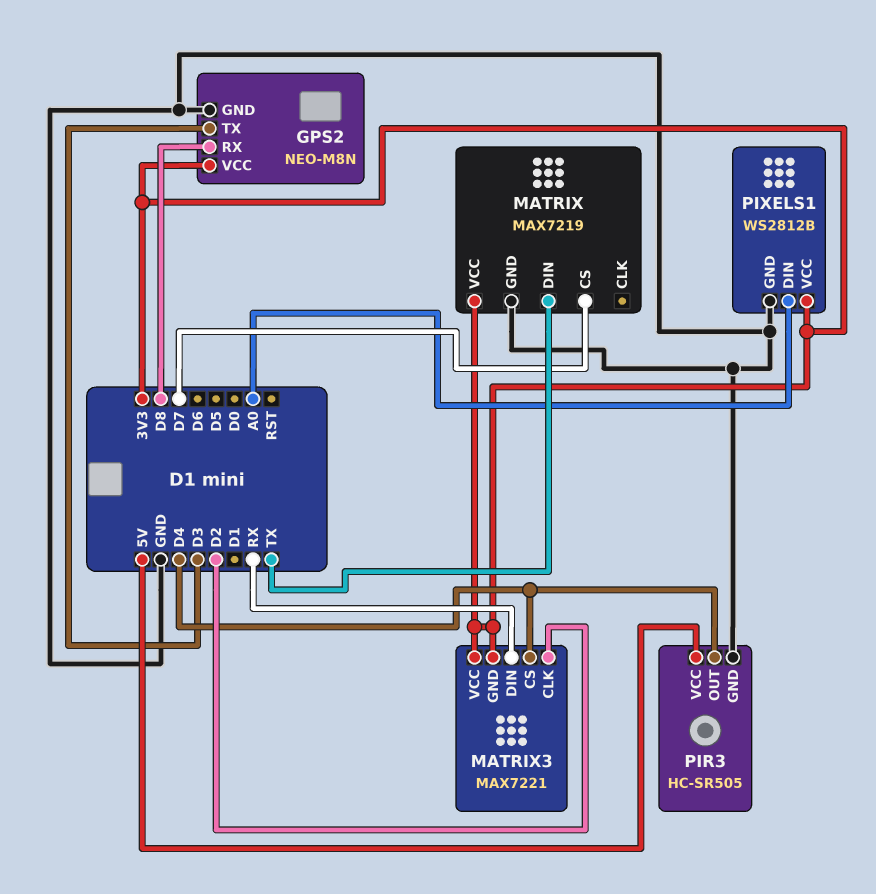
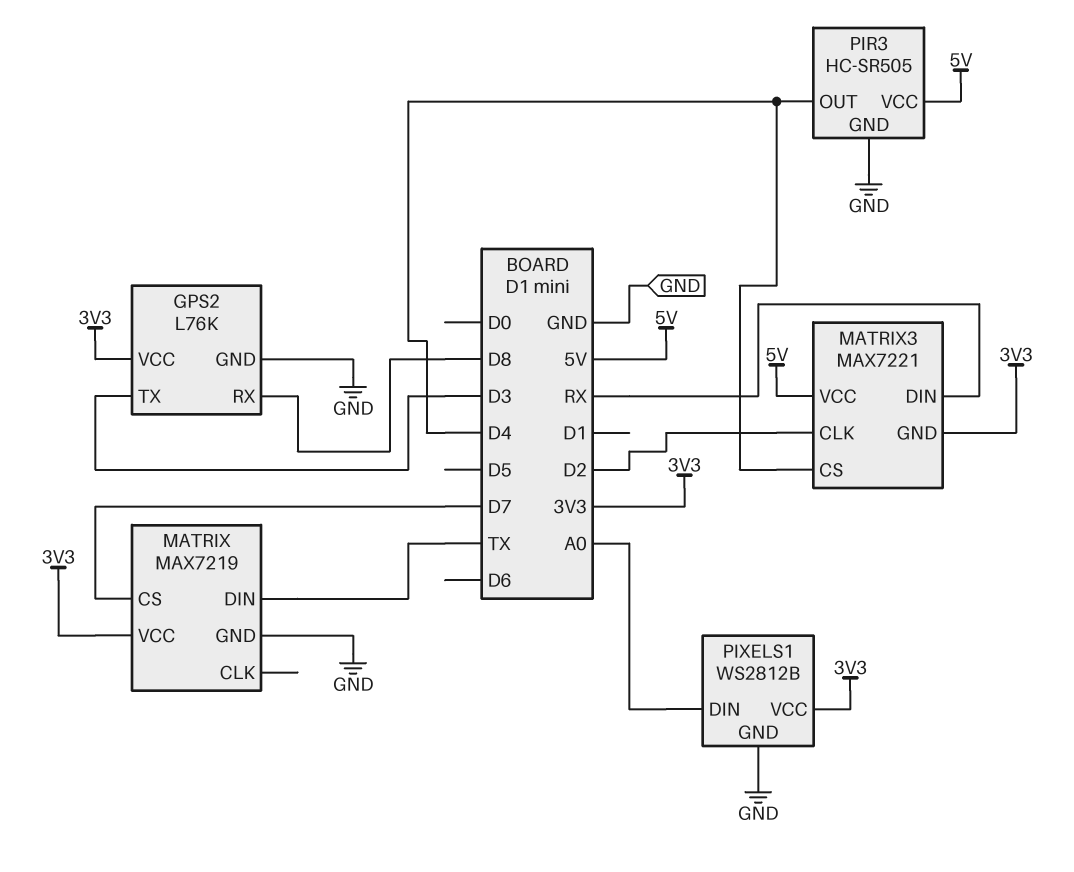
GPS2: NEO-M8N -> L76K
MATRIX3 pin VCC: 3V3 -> 5V

